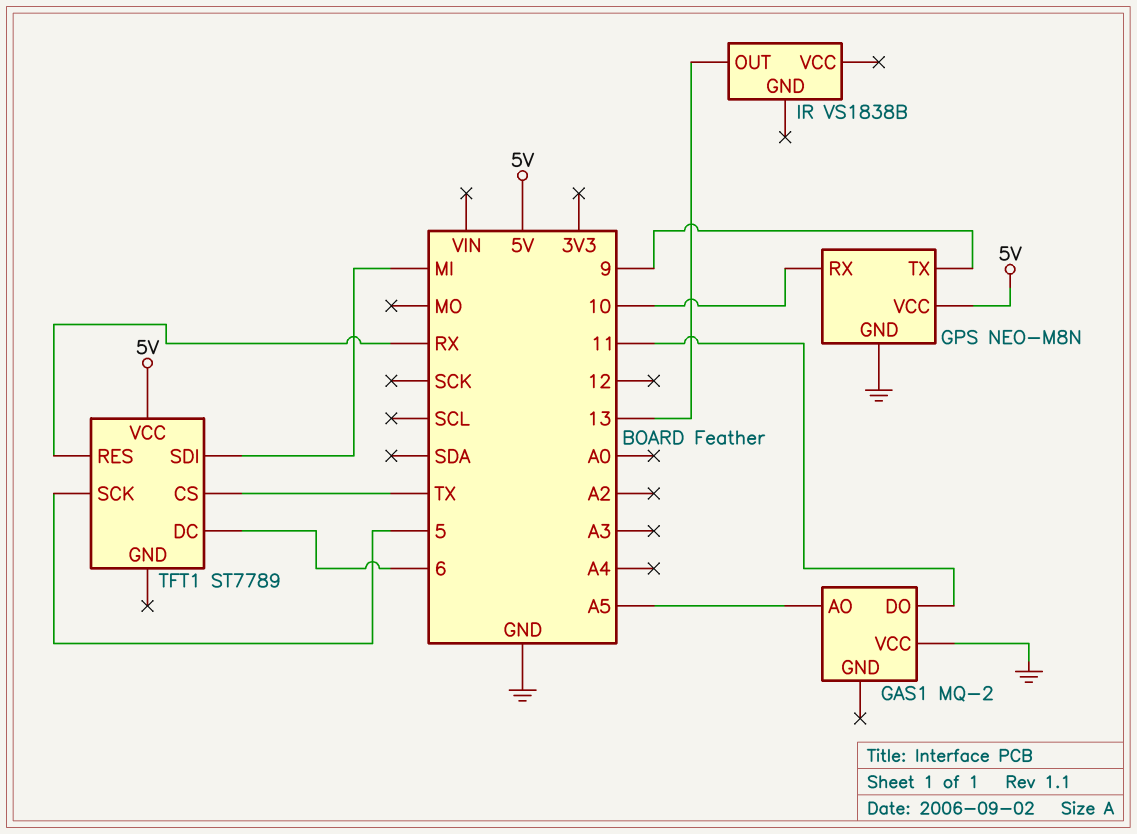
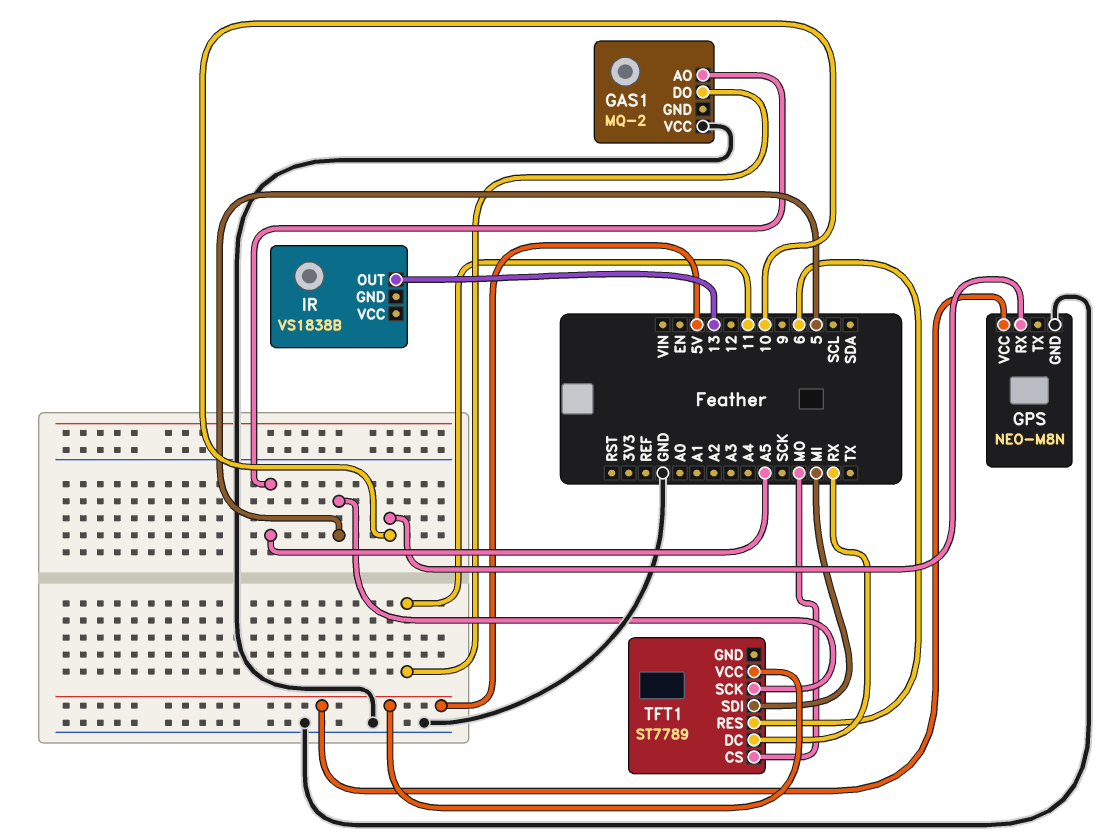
GPS pin TX: 9 -> none
TFT1 pin CS: TX -> MO
TFT1 pin DC: 6 -> RX
TFT1 pin RES: RX -> 6

